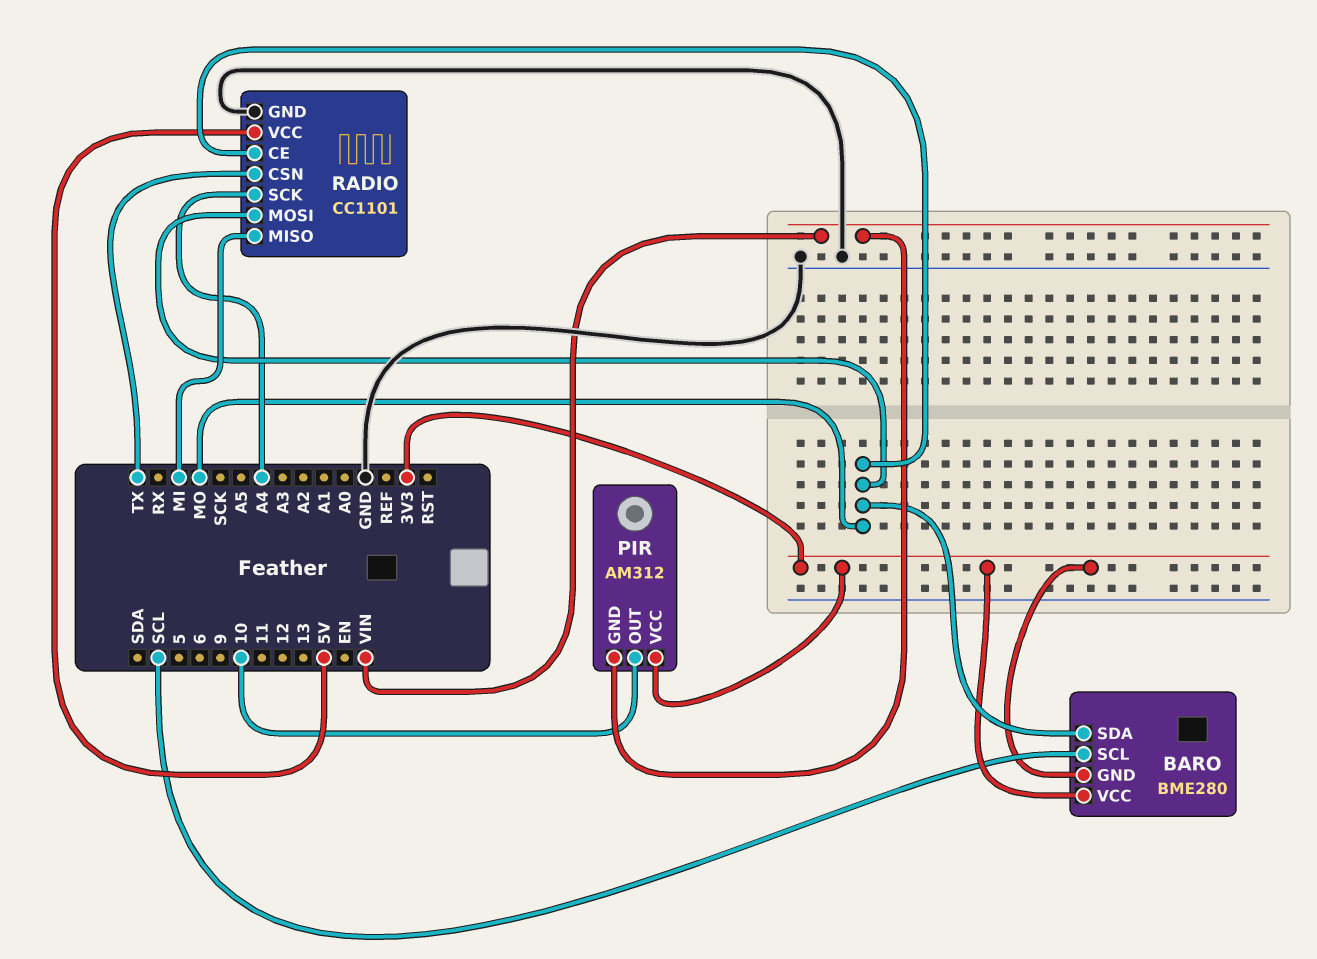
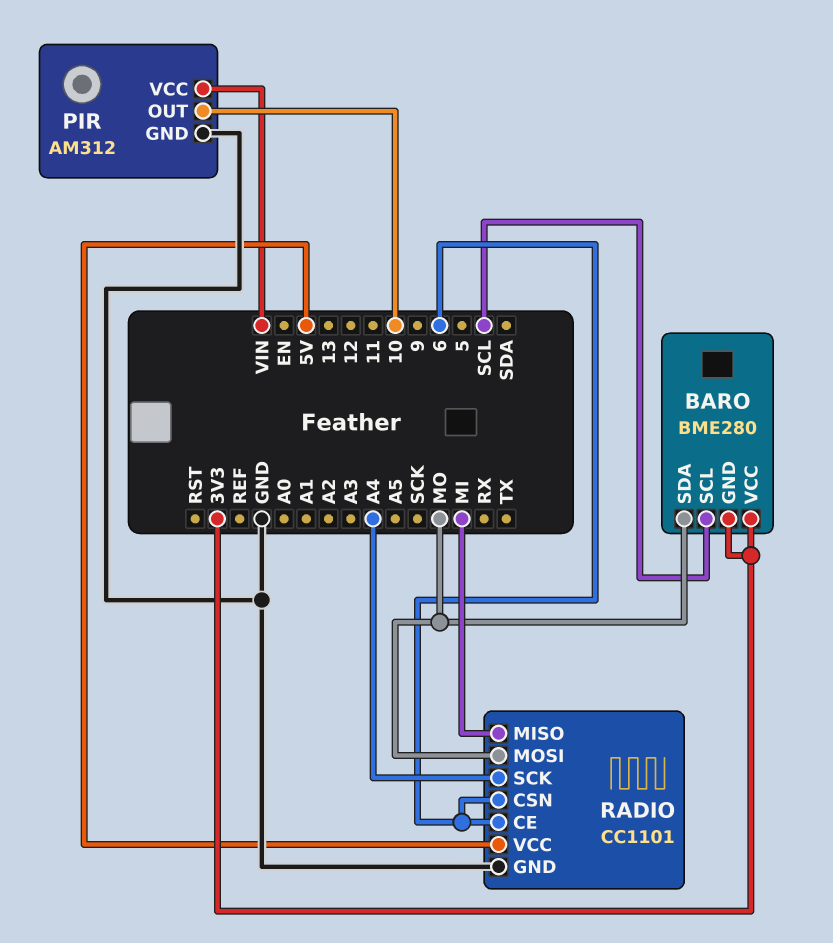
PIR pin GND: VIN -> GND
PIR pin VCC: 3V3 -> VIN
RADIO pin CE: MO -> 6
RADIO pin CSN: TX -> 6

